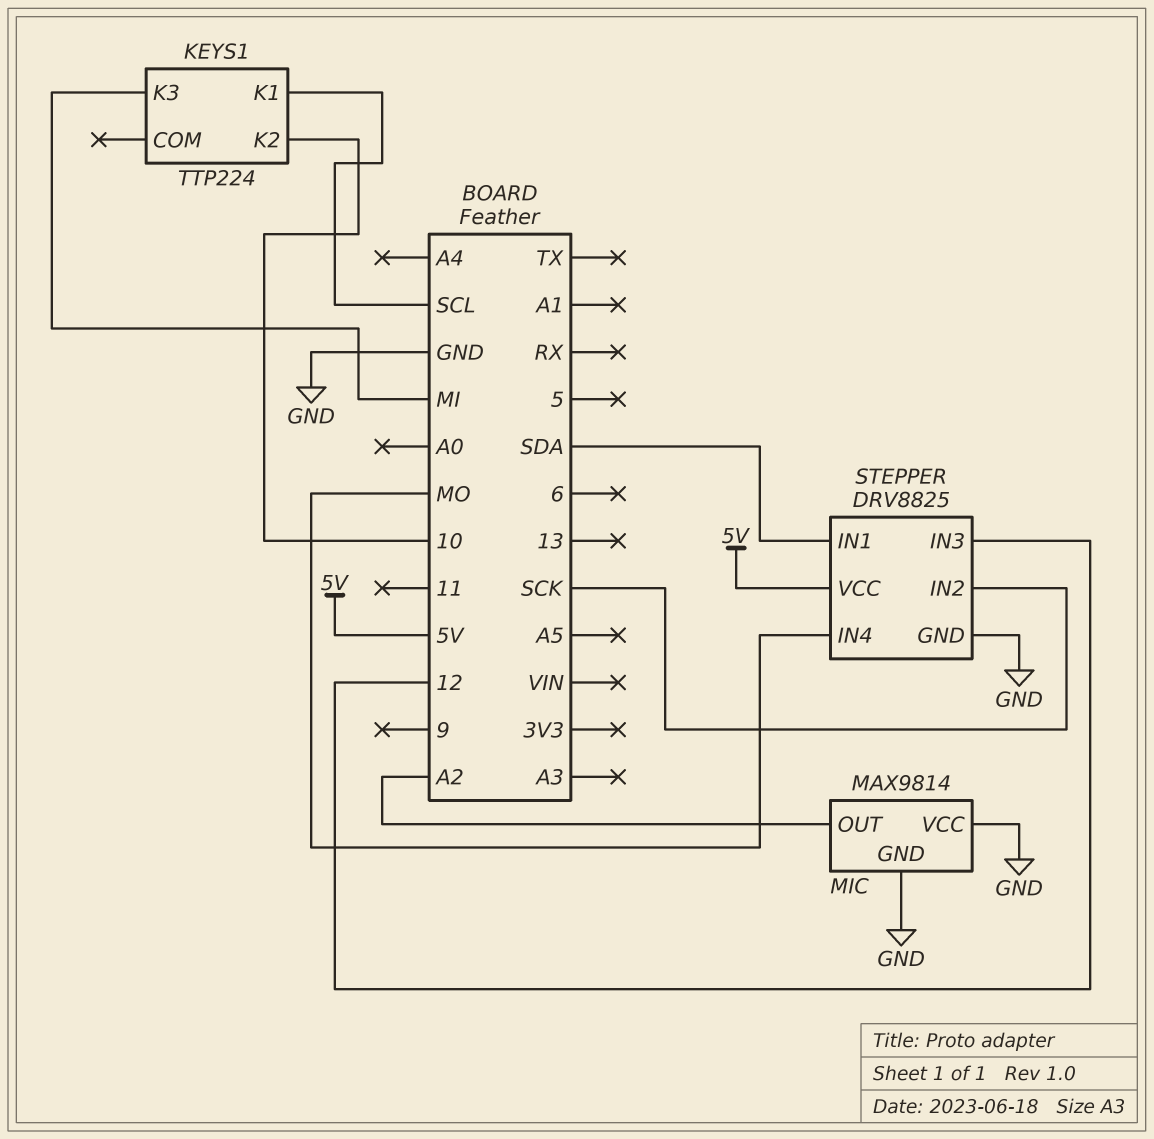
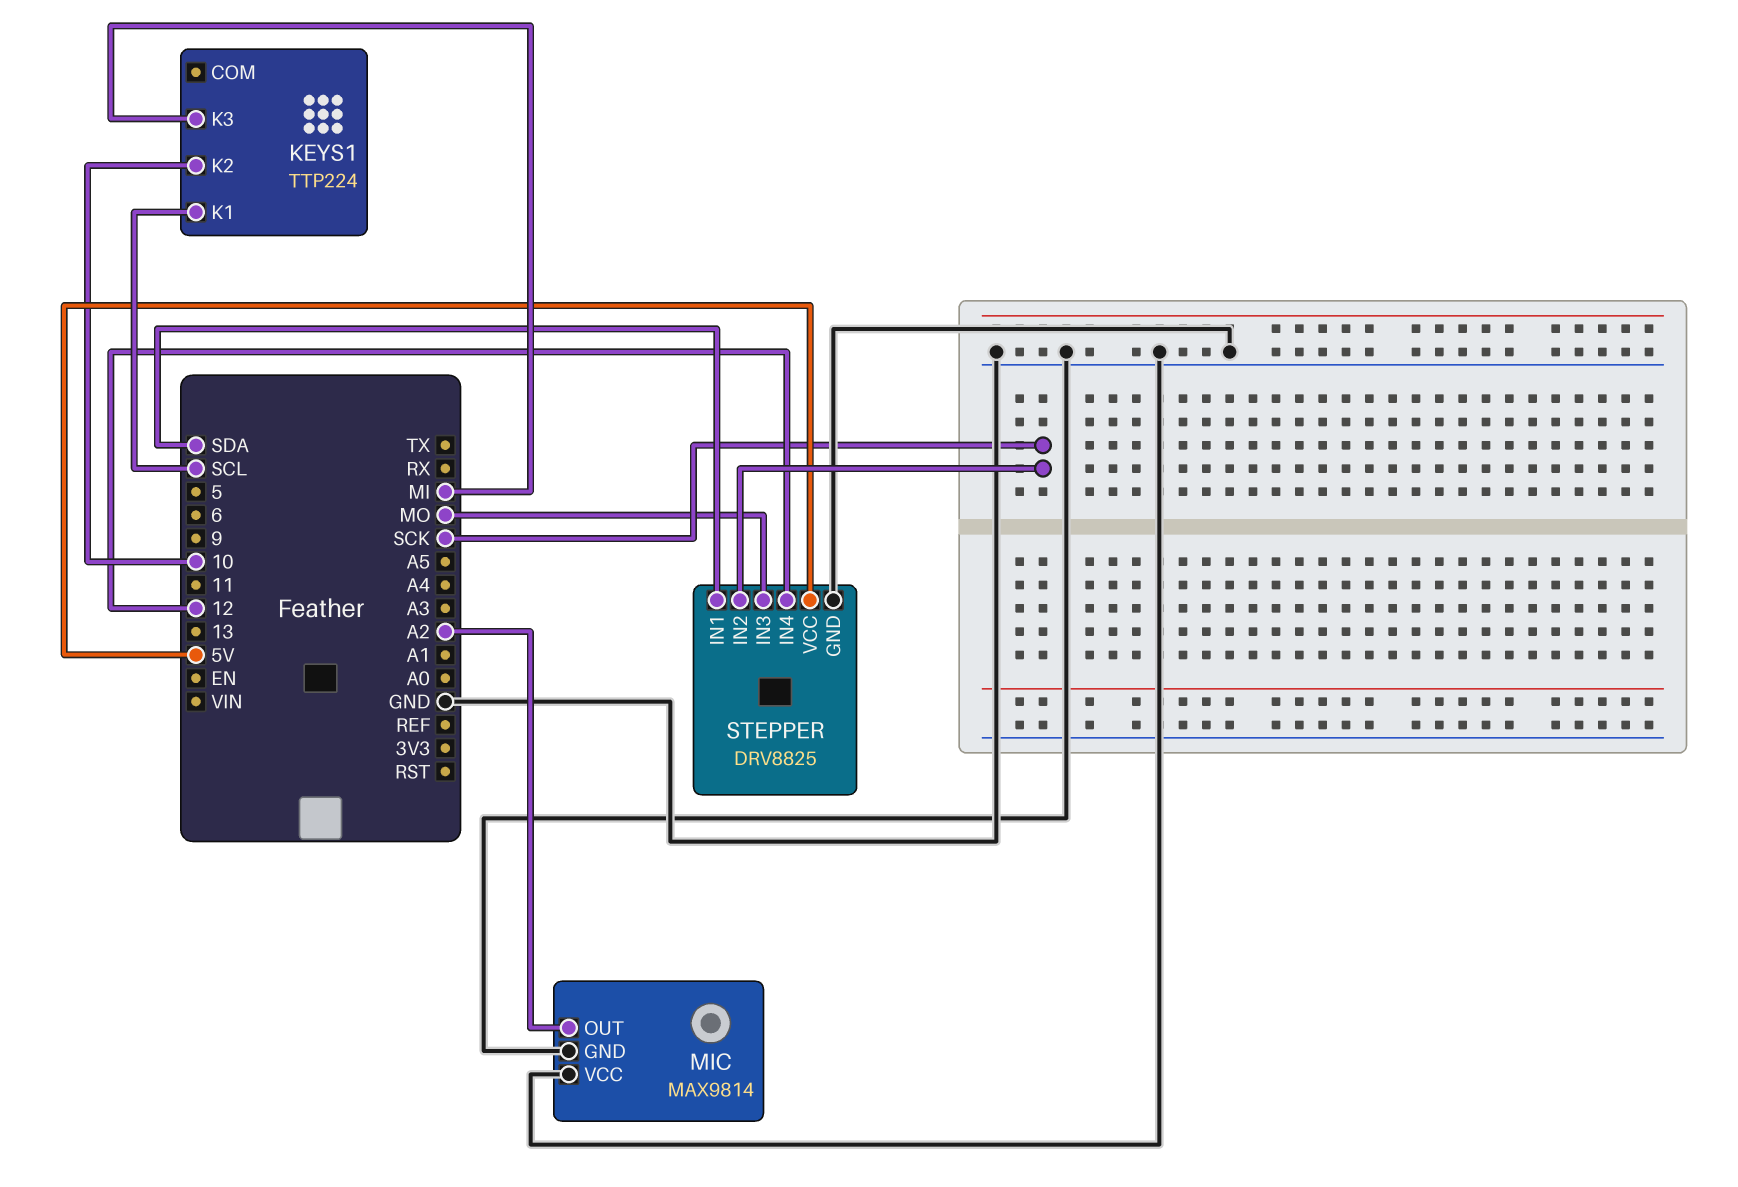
STEPPER pin IN3: 12 -> MO
STEPPER pin IN4: MO -> 12

